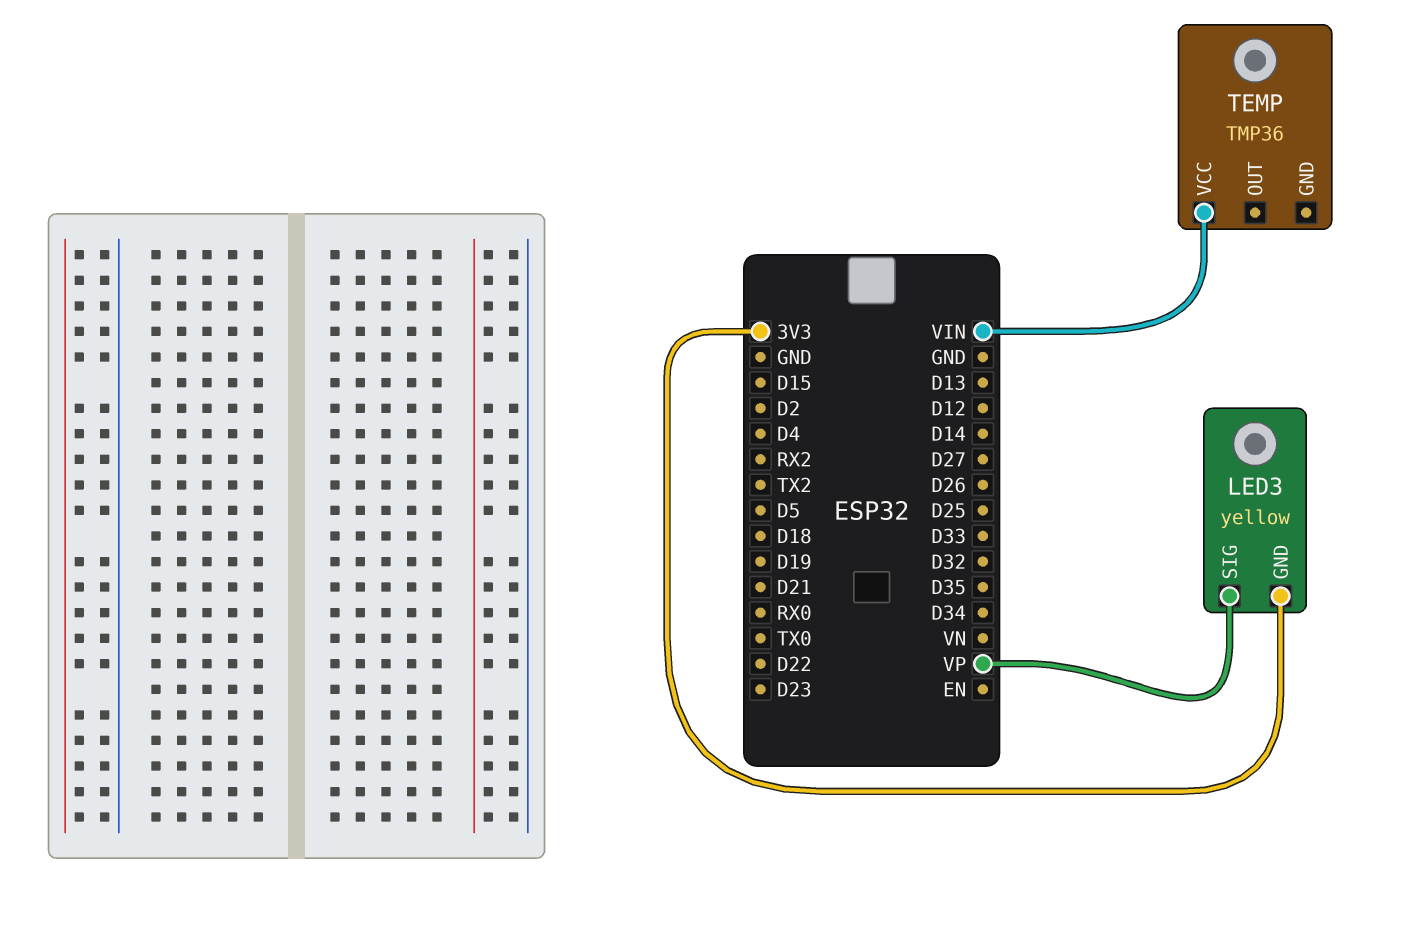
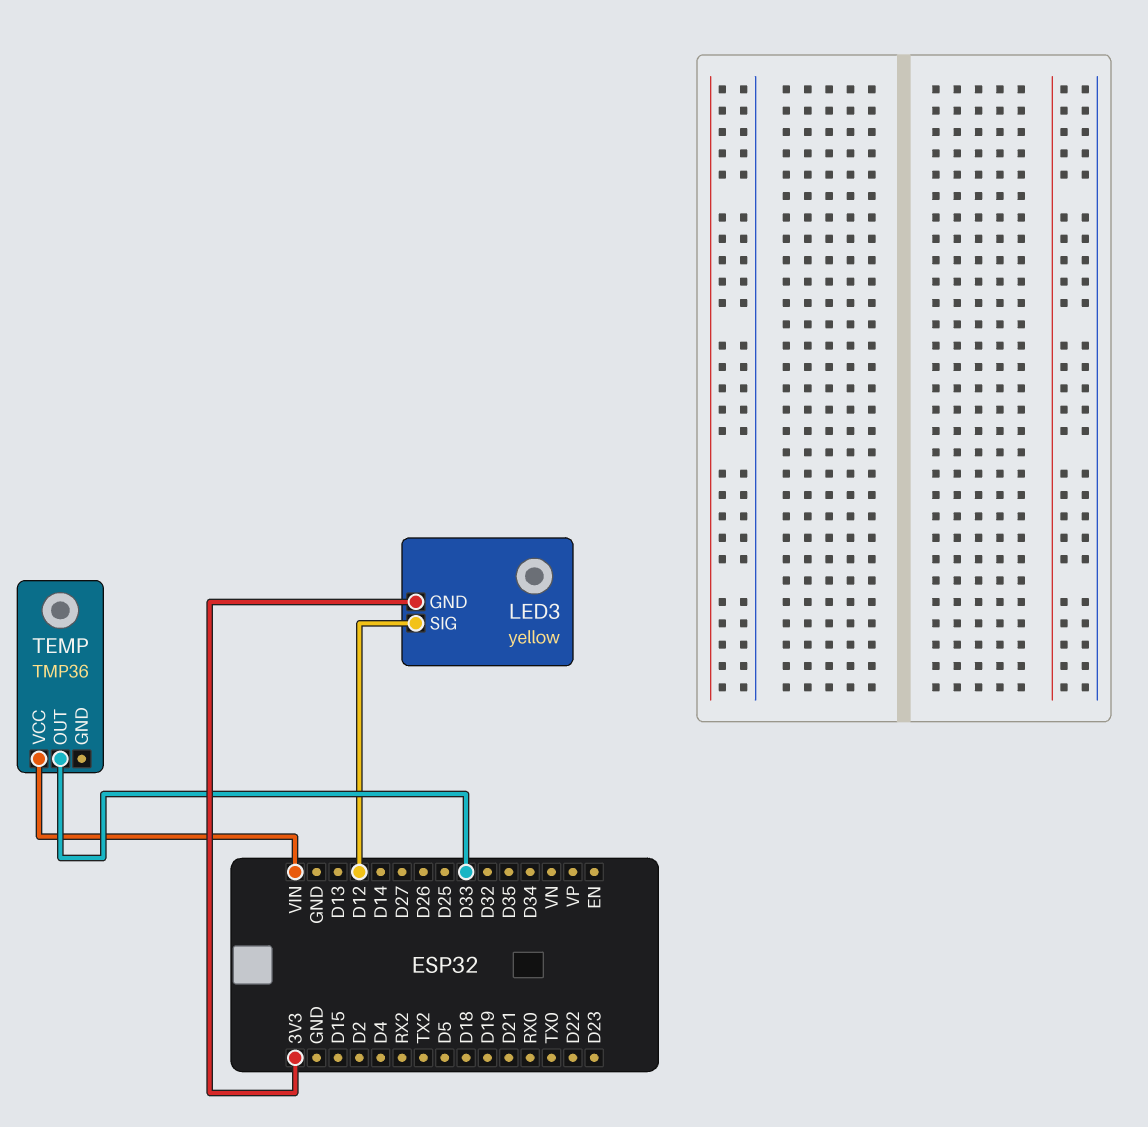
LED3 pin SIG: VP -> D12
TEMP pin OUT: none -> D33

